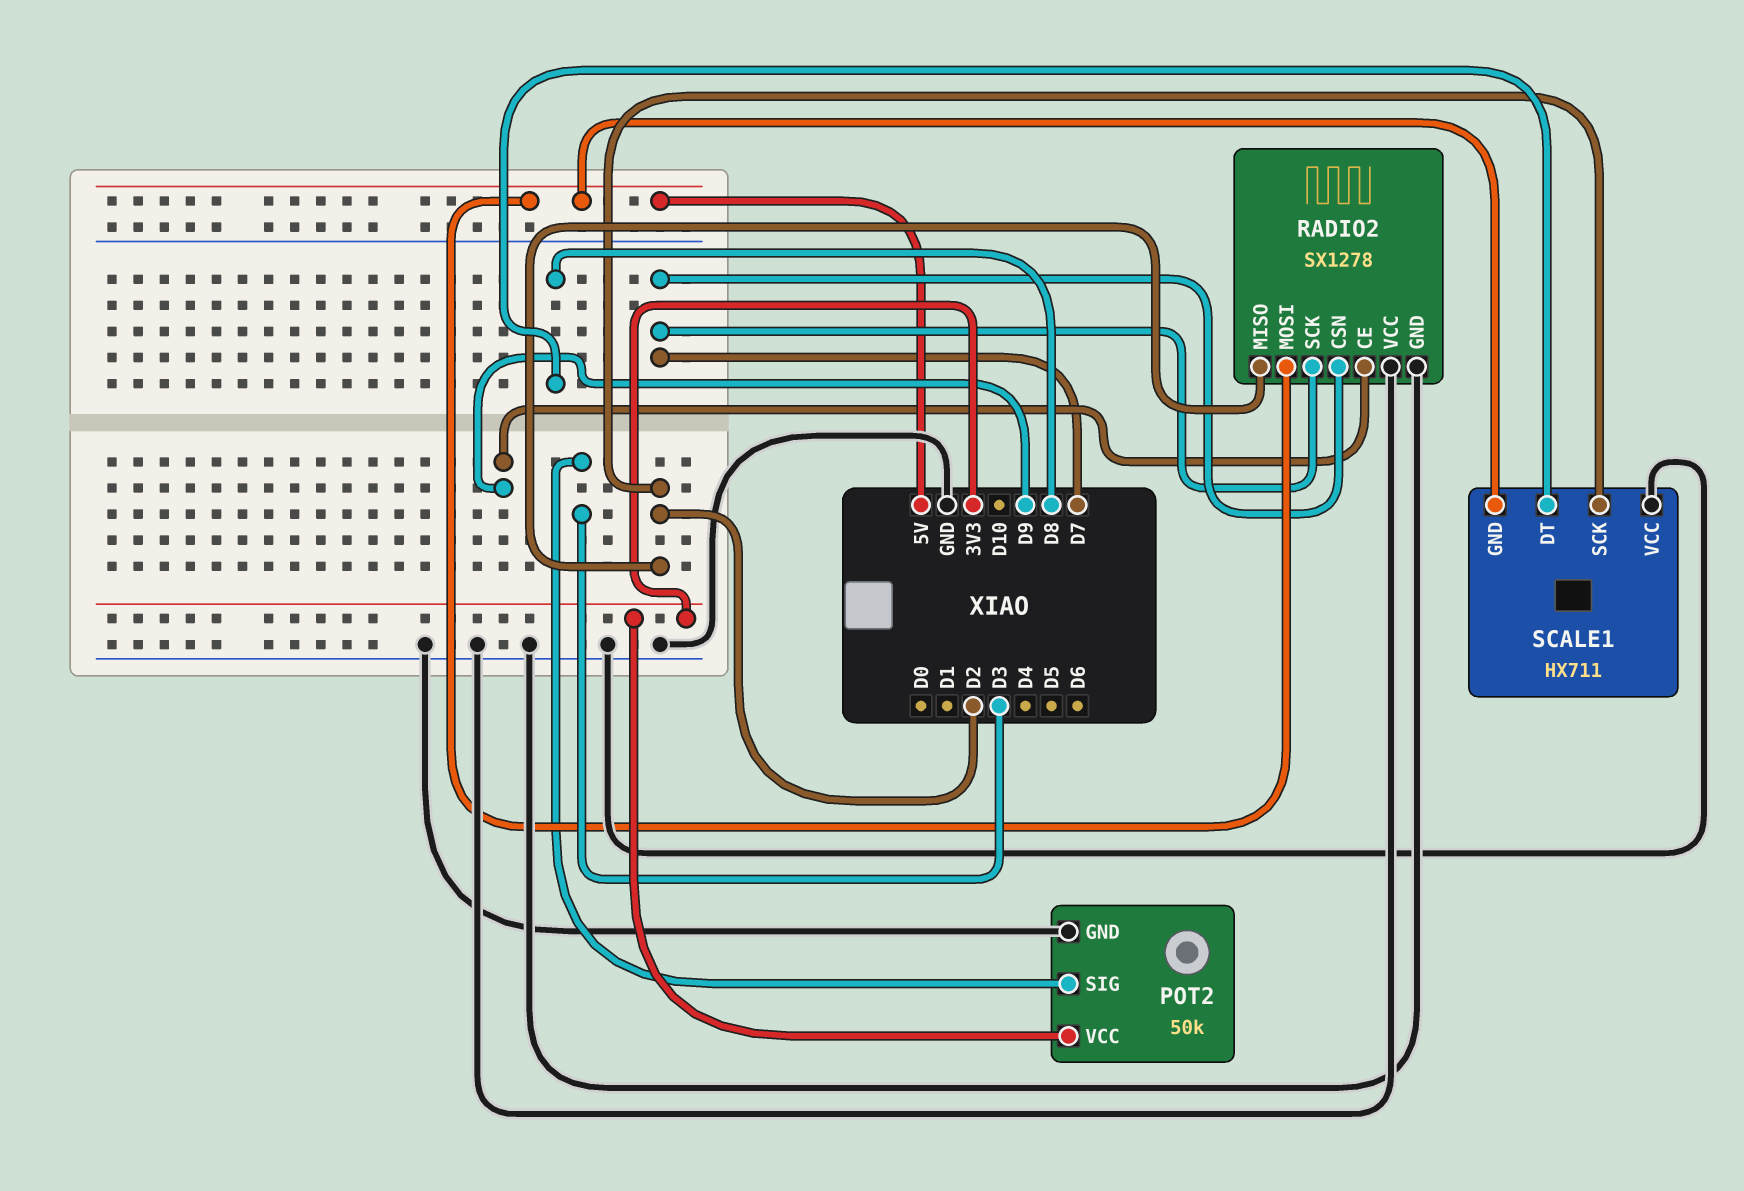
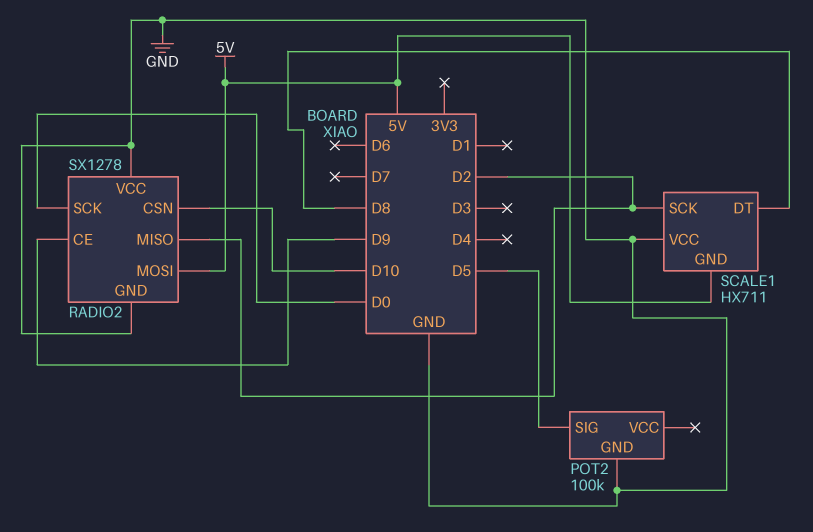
POT2: 50k -> 100k
POT2 pin SIG: D3 -> D5
POT2 pin VCC: 3V3 -> none
RADIO2 pin CSN: D7 -> D10
RADIO2 pin SCK: D7 -> D0

